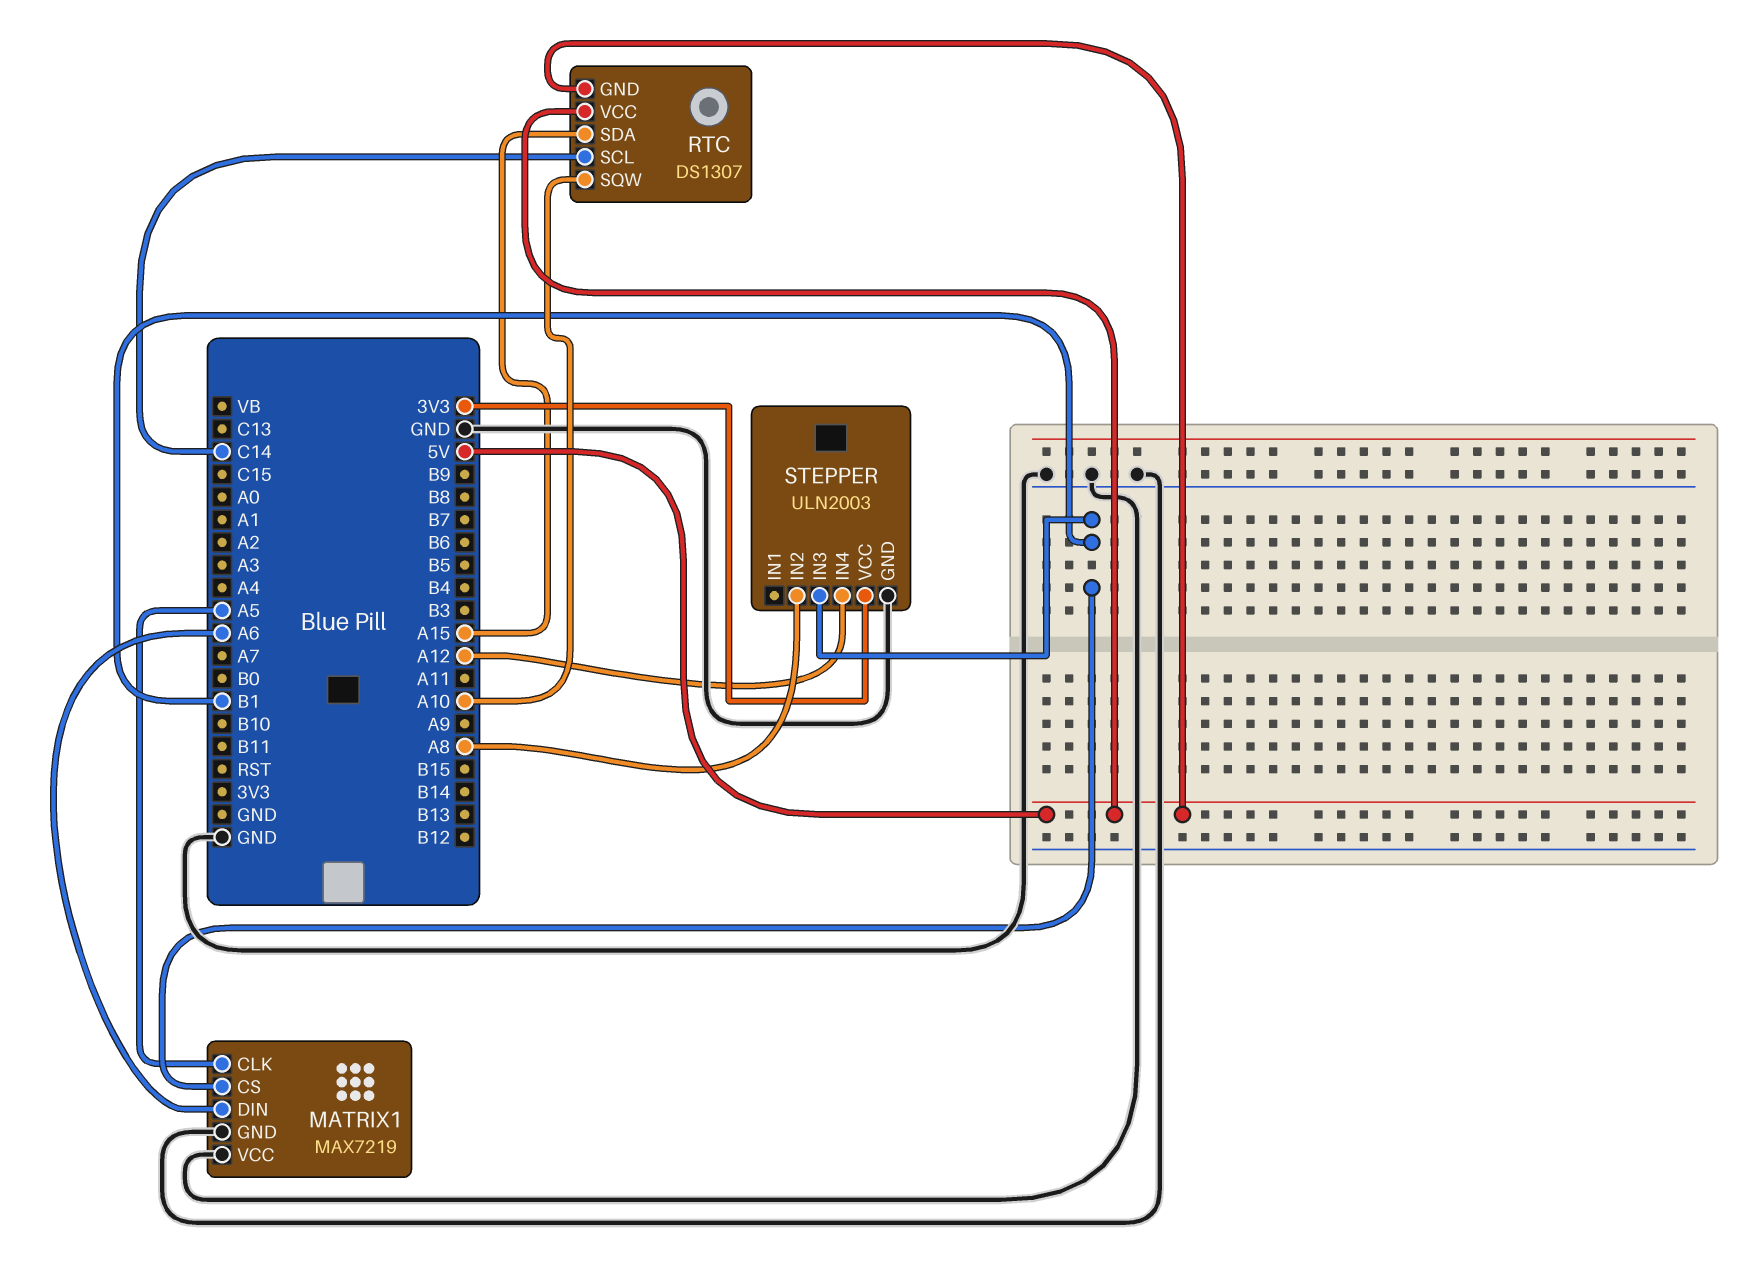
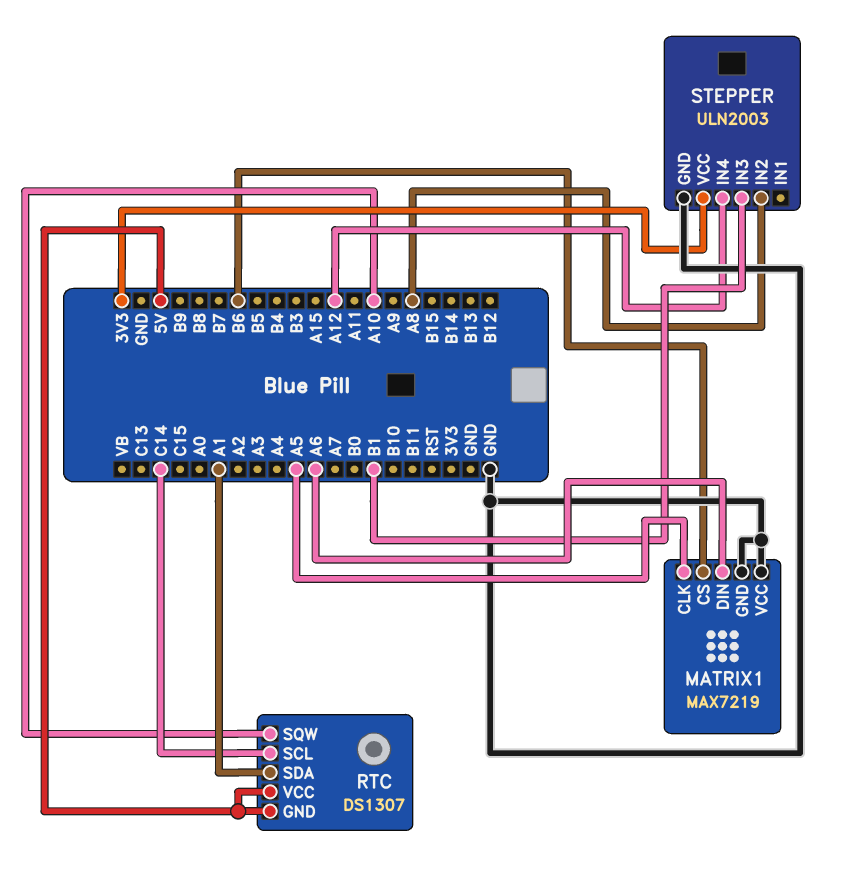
MATRIX1 pin CS: B1 -> B6
RTC pin SDA: A15 -> A1

